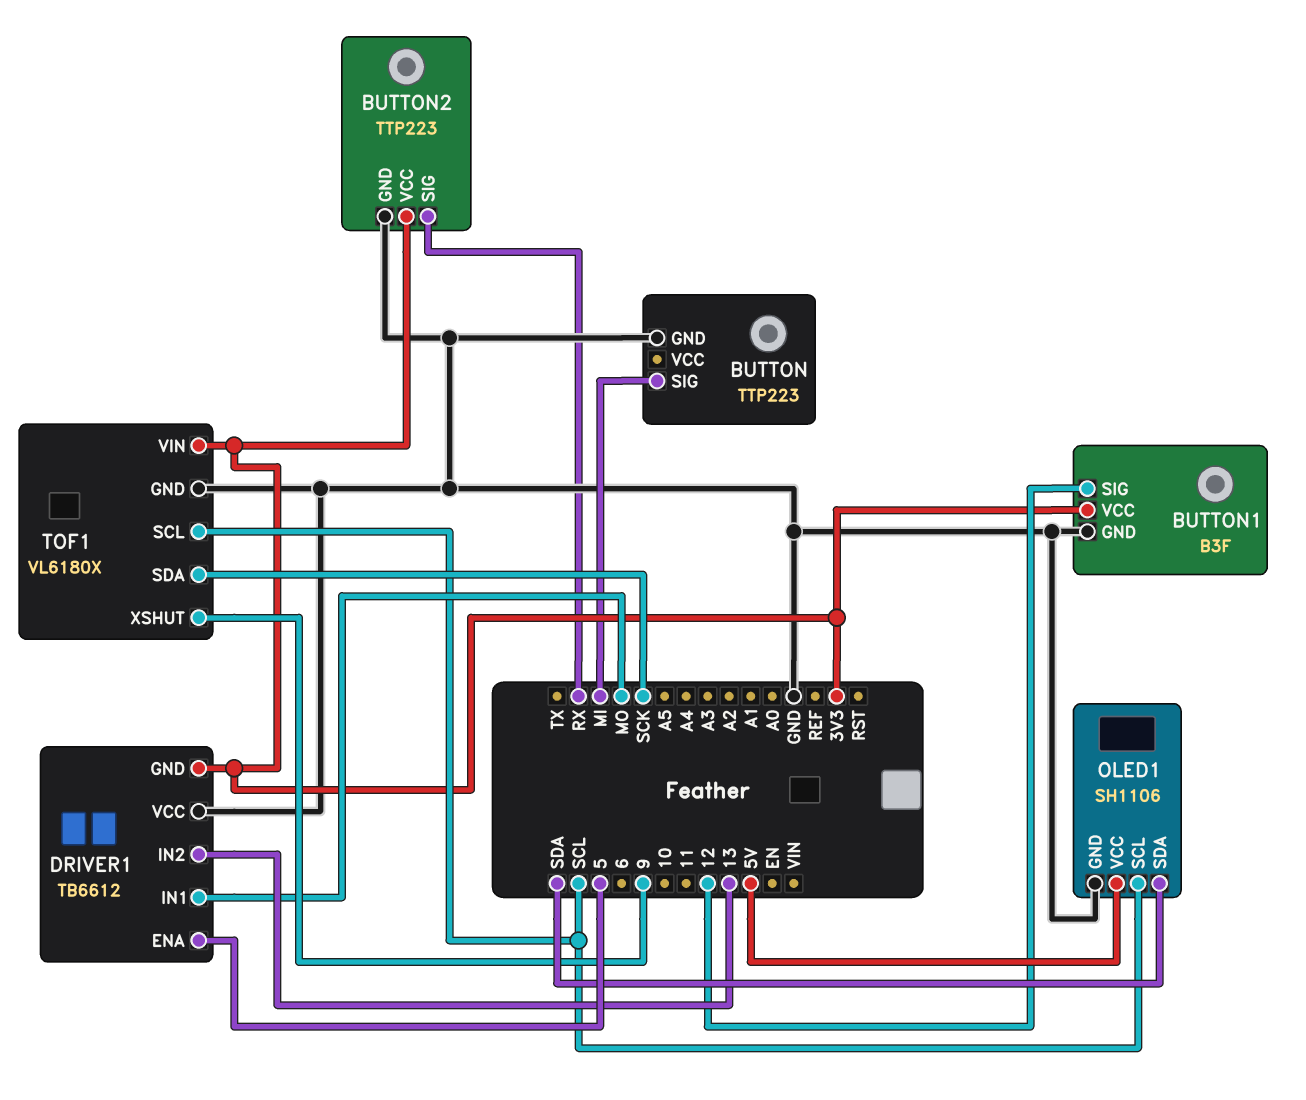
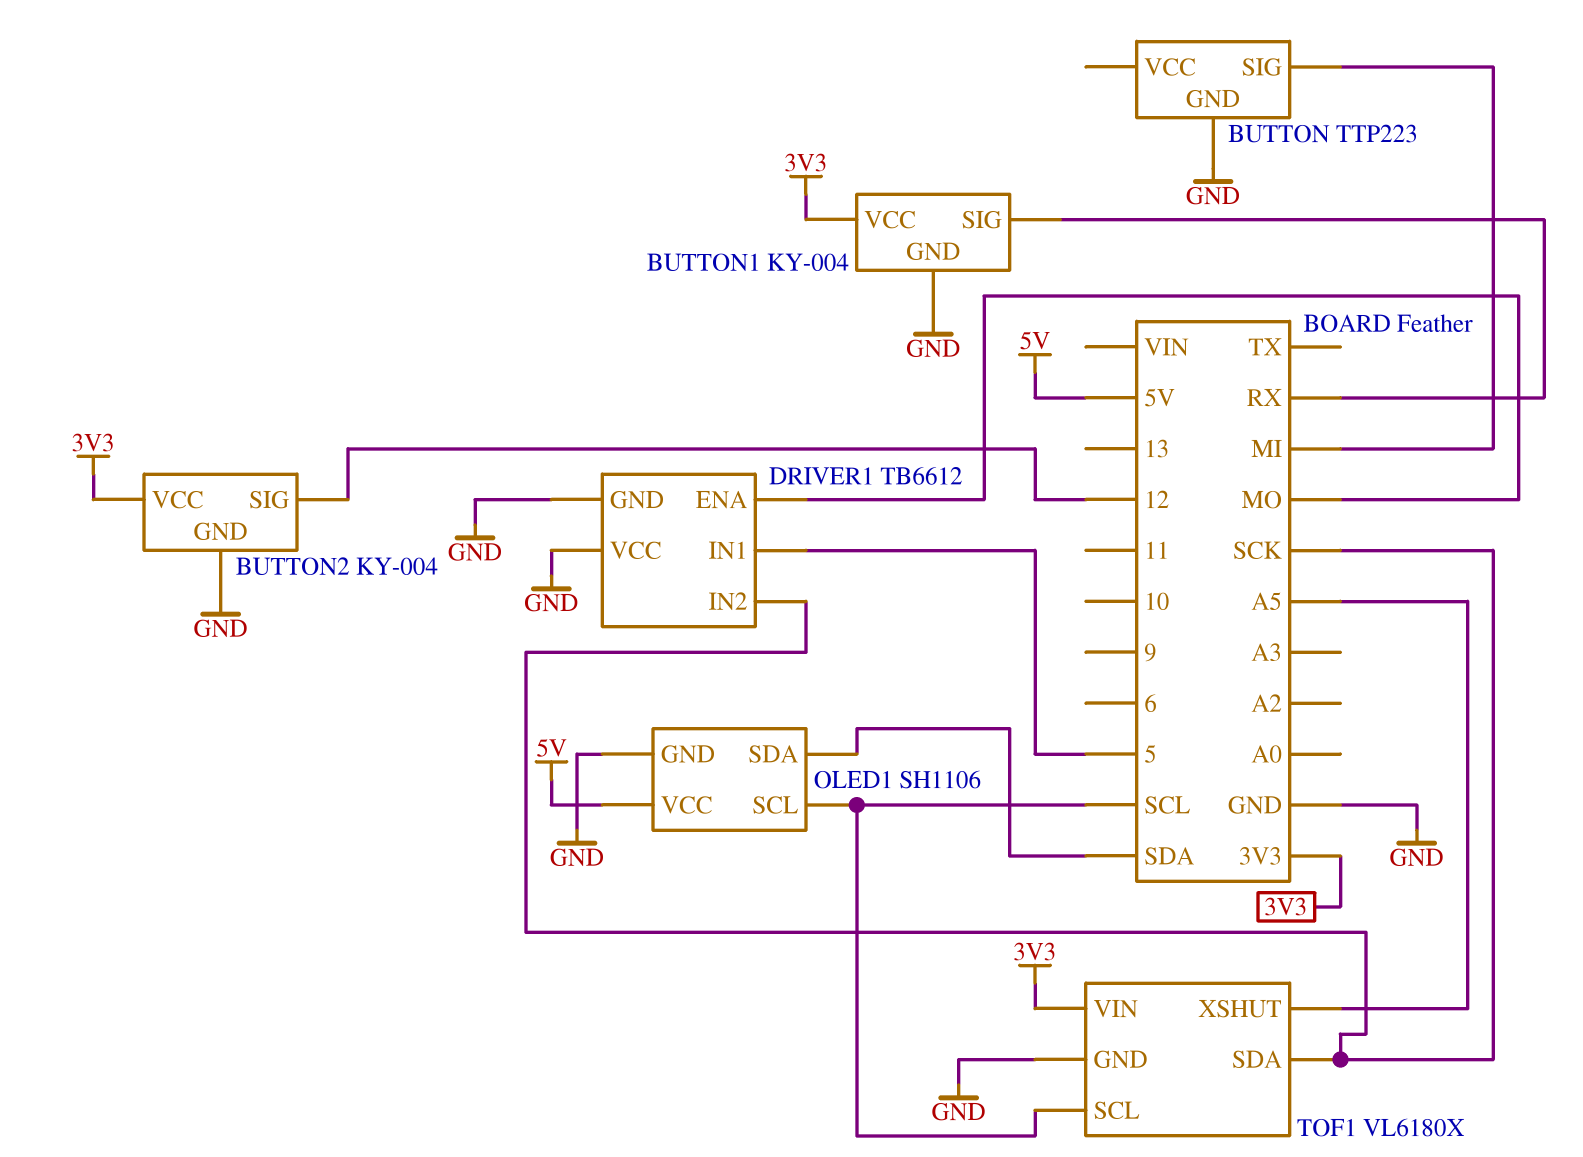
BUTTON1: B3F -> KY-004
BUTTON1 pin SIG: 12 -> RX
BUTTON2: TTP223 -> KY-004
BUTTON2 pin SIG: RX -> 12
DRIVER1 pin ENA: 5 -> MO
DRIVER1 pin GND: 3V3 -> GND
DRIVER1 pin IN1: MO -> 5
DRIVER1 pin IN2: 13 -> SCK
TOF1 pin XSHUT: 9 -> A5

